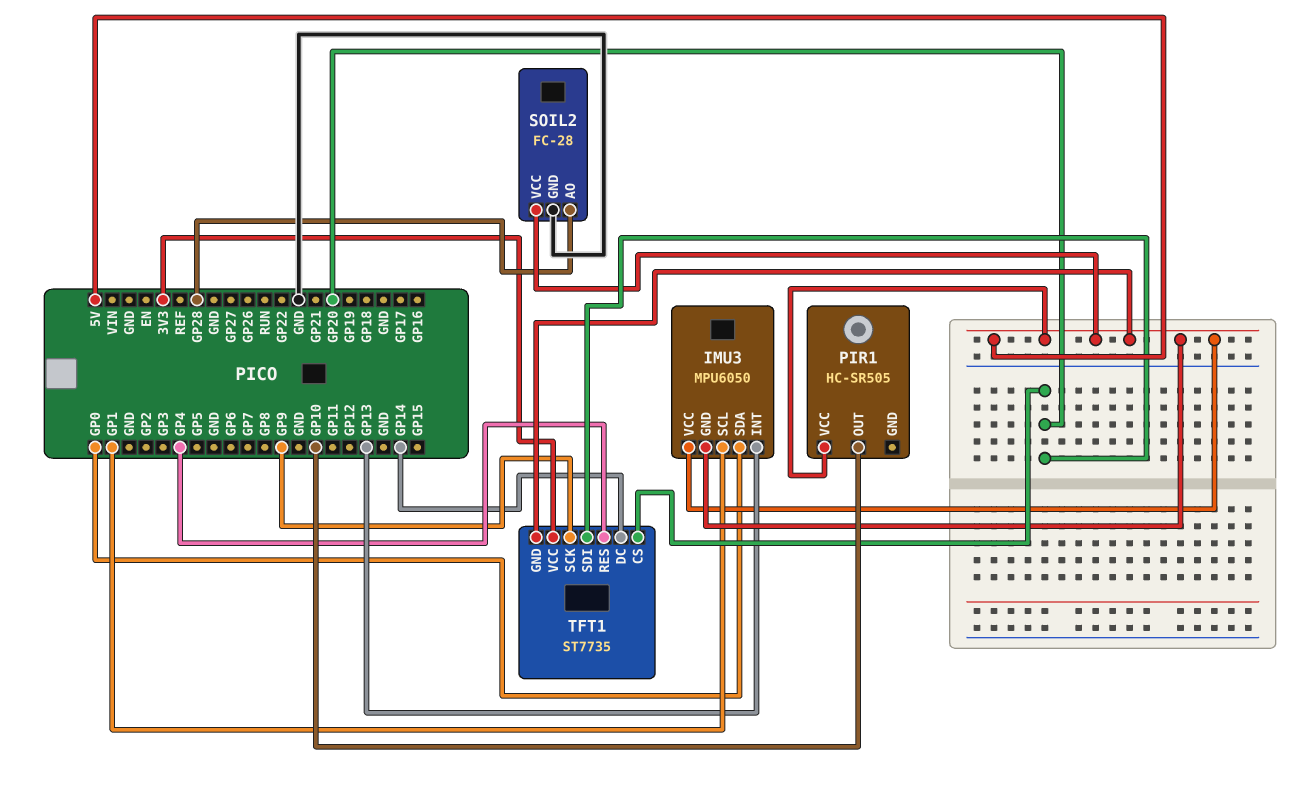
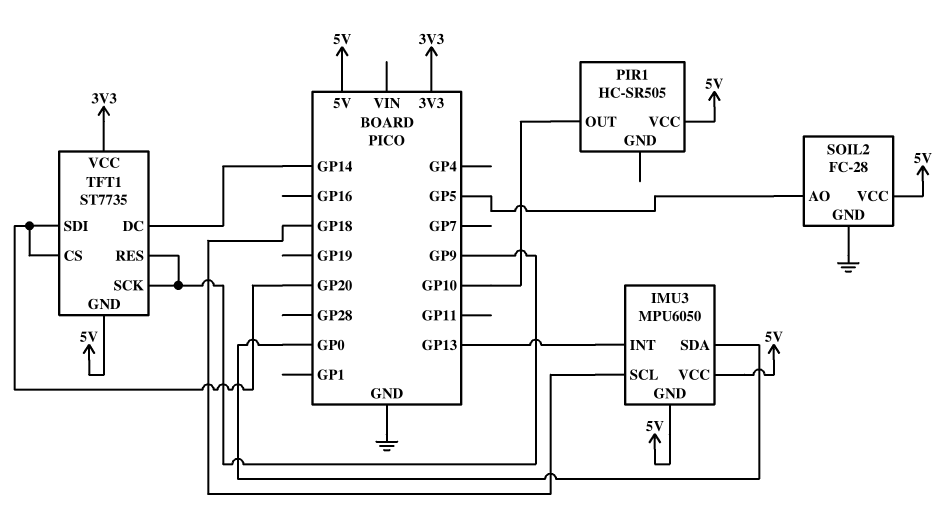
IMU3 pin SCL: GP1 -> GP18
SOIL2 pin AO: GP28 -> GP5
TFT1 pin RES: GP4 -> GP9

